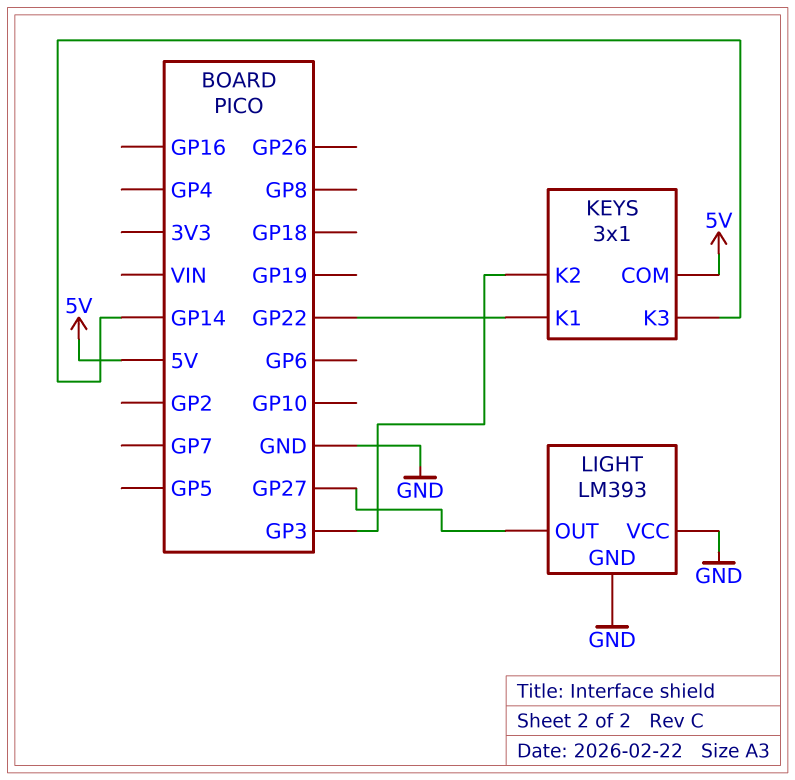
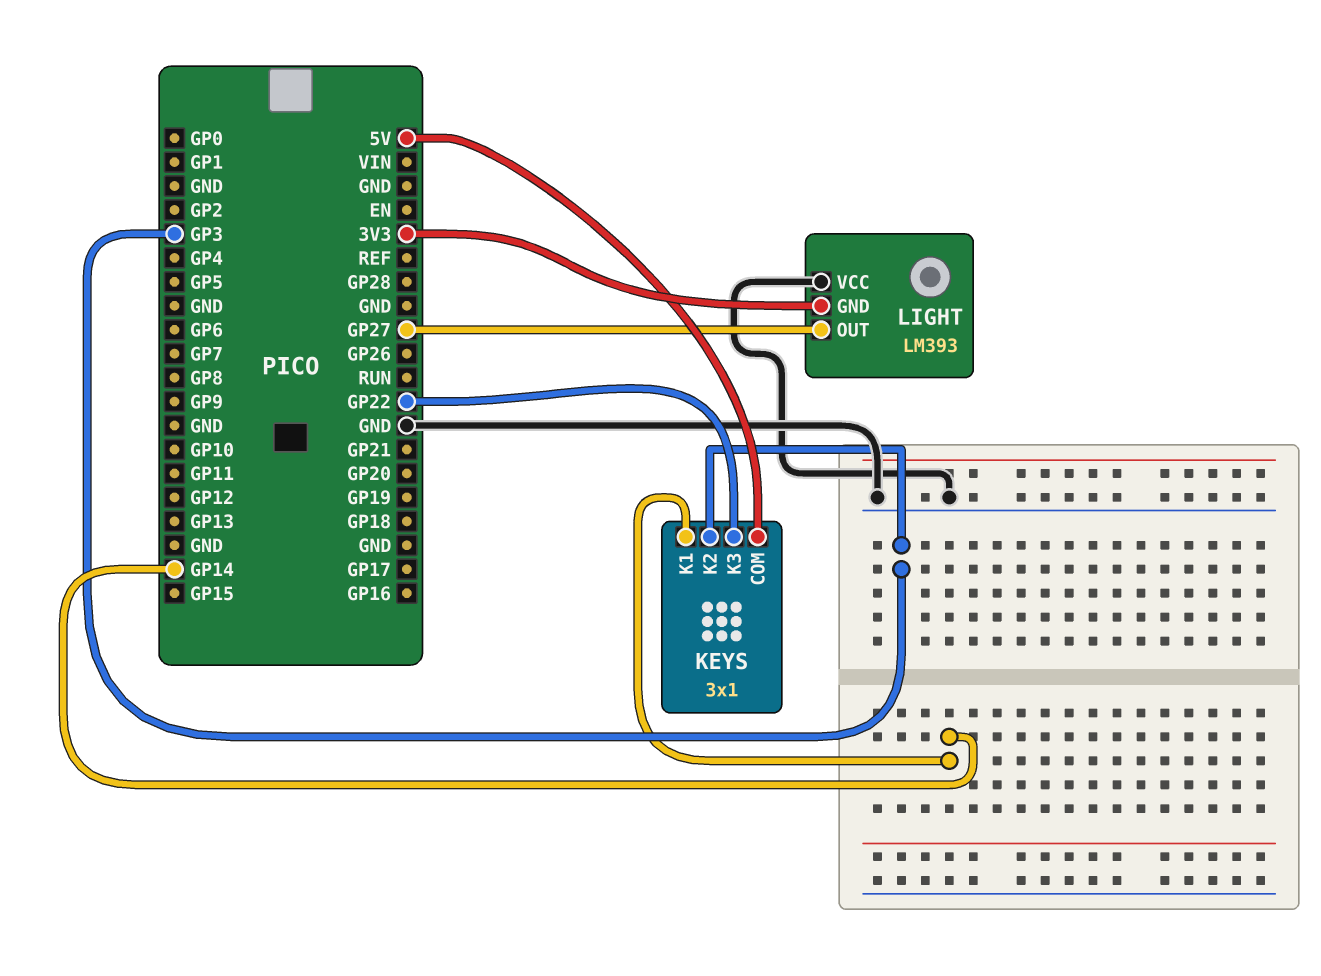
KEYS pin K1: GP22 -> GP14
KEYS pin K3: GP14 -> GP22
LIGHT pin GND: GND -> 3V3

